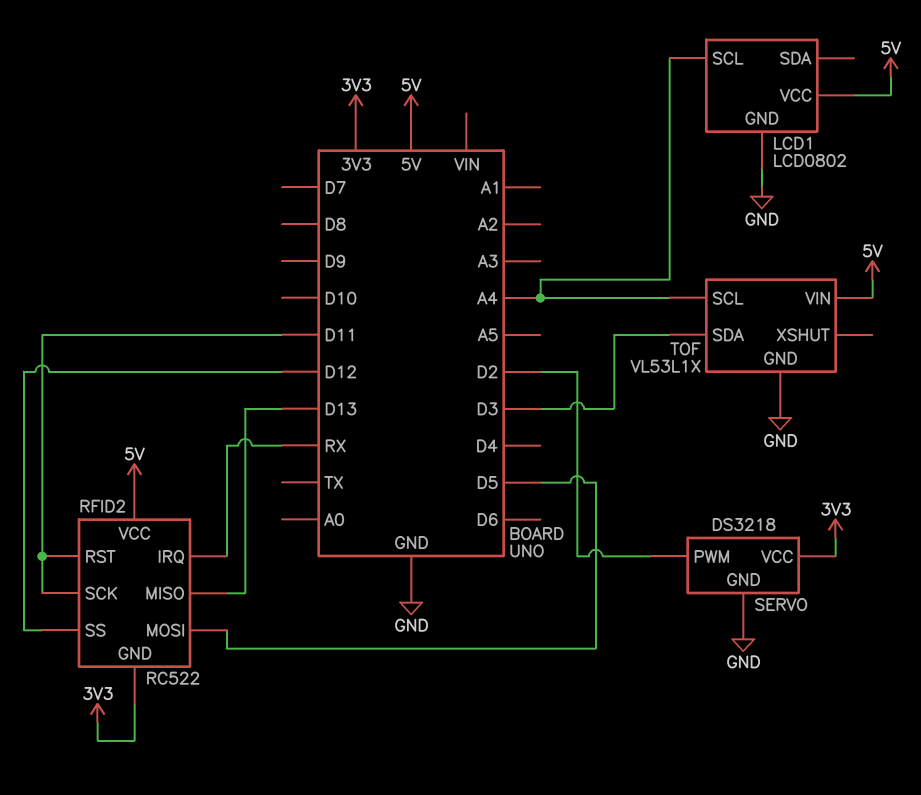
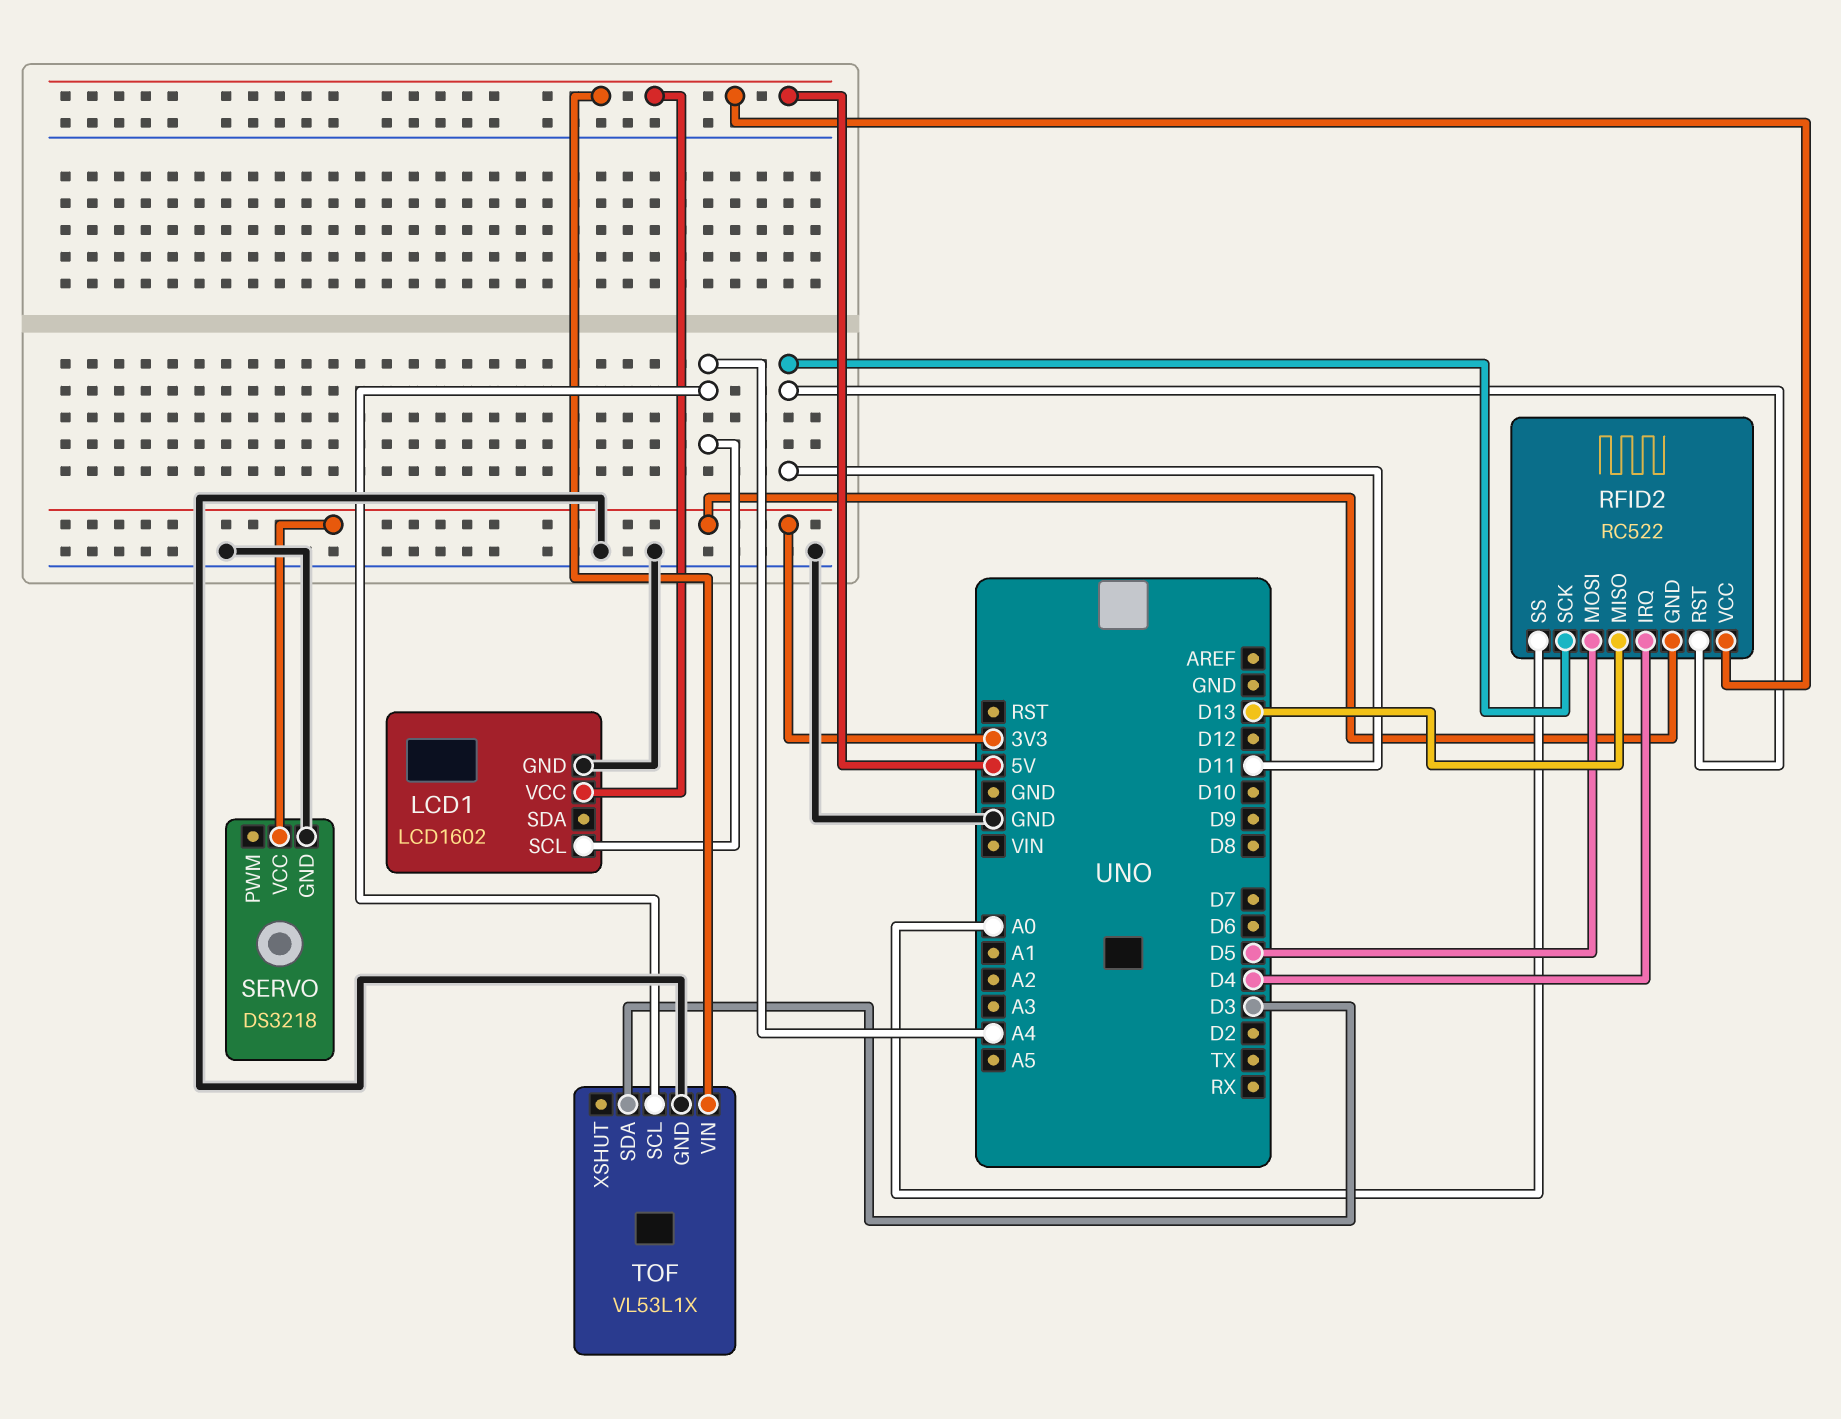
LCD1: LCD0802 -> LCD1602
RFID2 pin IRQ: RX -> D4
RFID2 pin SS: D12 -> A0
SERVO pin PWM: D2 -> none

